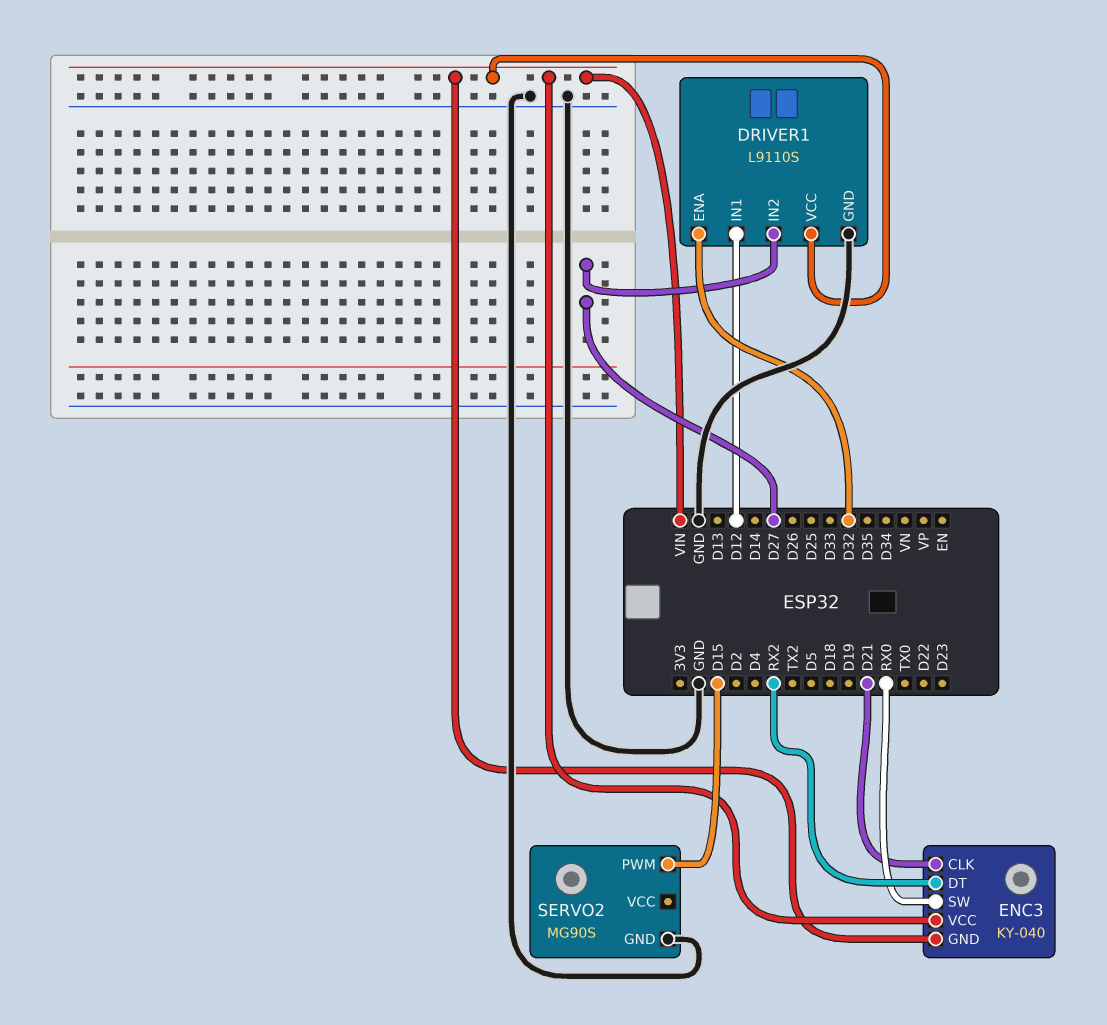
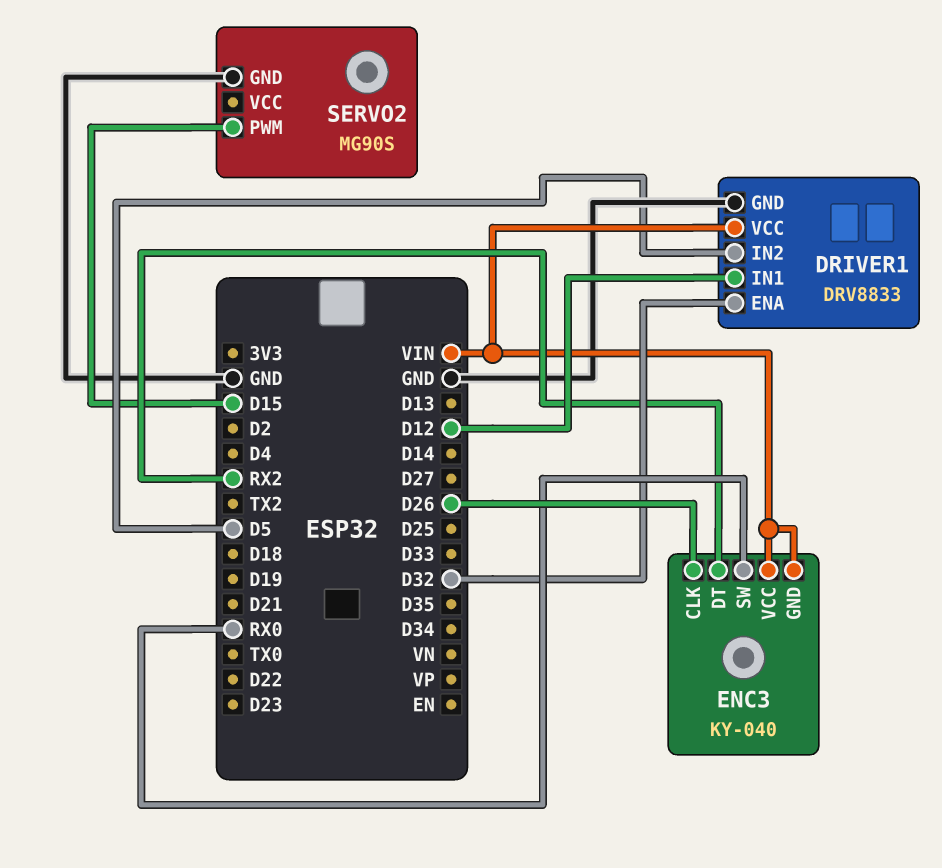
DRIVER1: L9110S -> DRV8833
DRIVER1 pin IN2: D27 -> D5
ENC3 pin CLK: D21 -> D26

